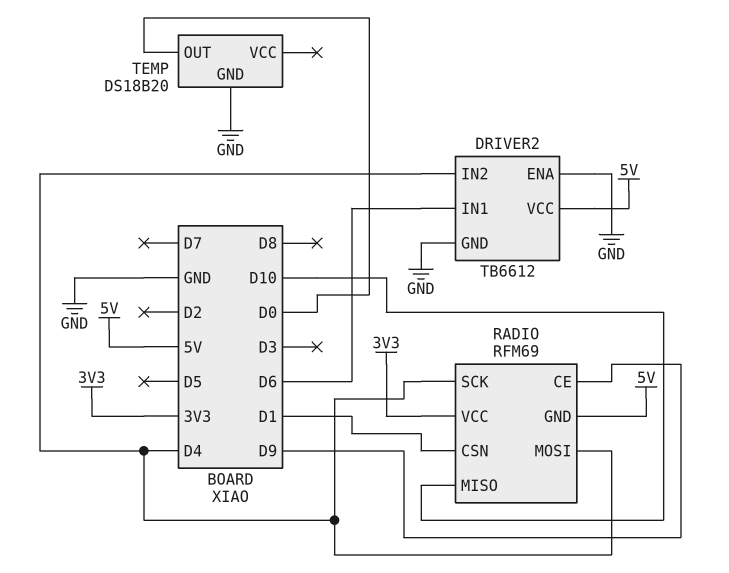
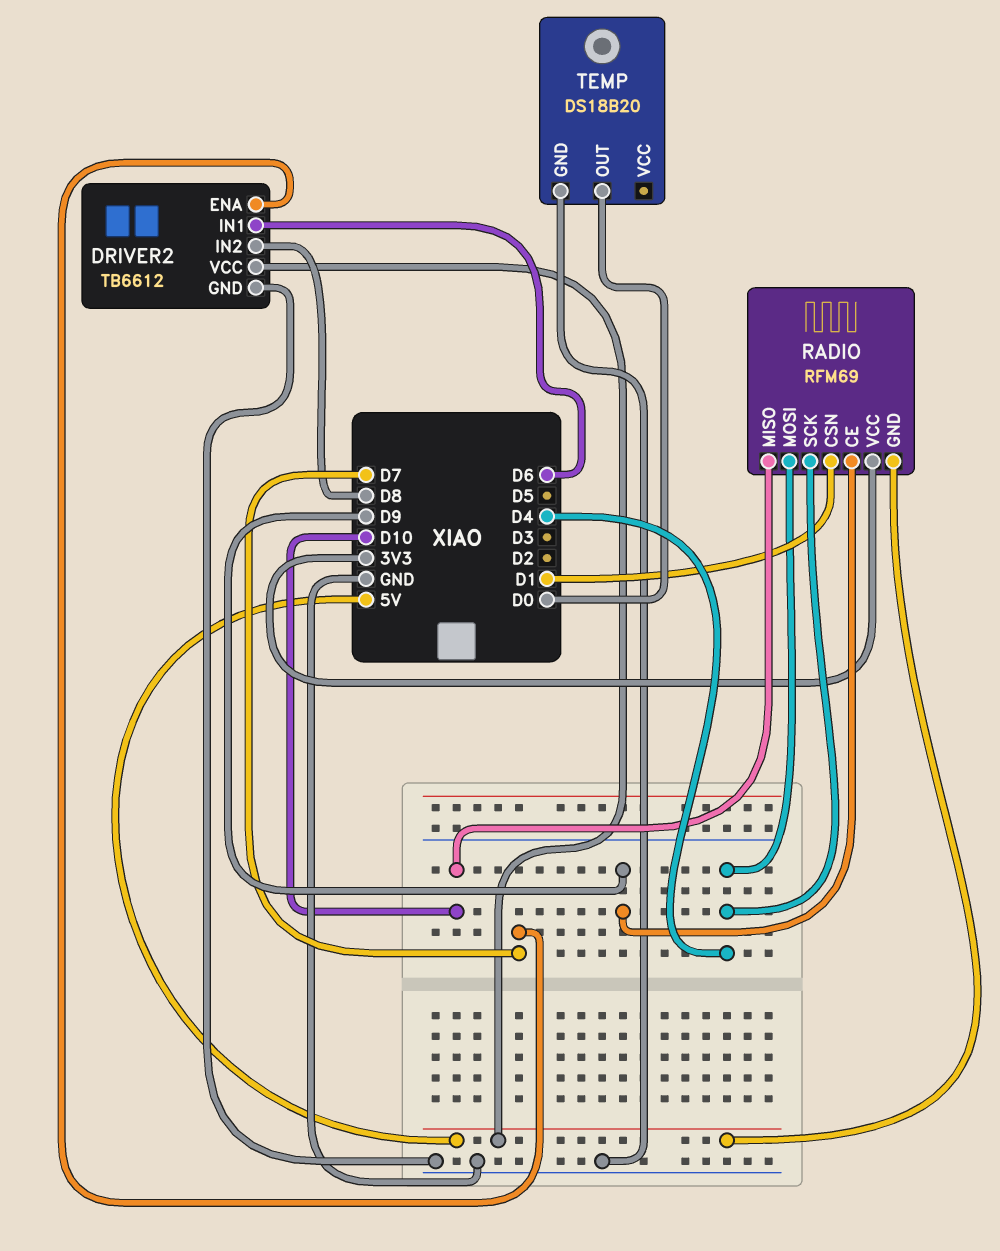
DRIVER2 pin ENA: GND -> D7
DRIVER2 pin IN2: D4 -> D8

